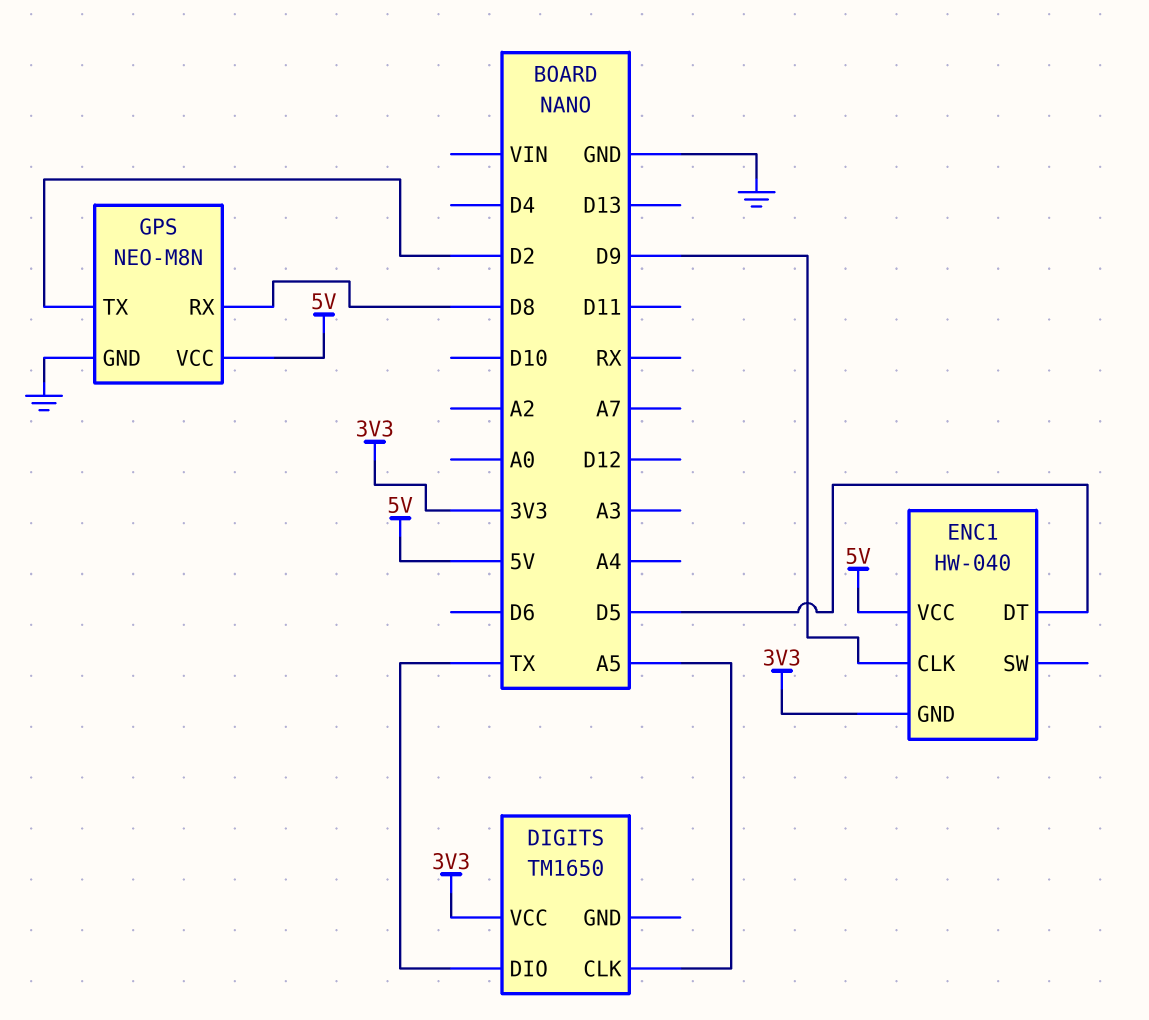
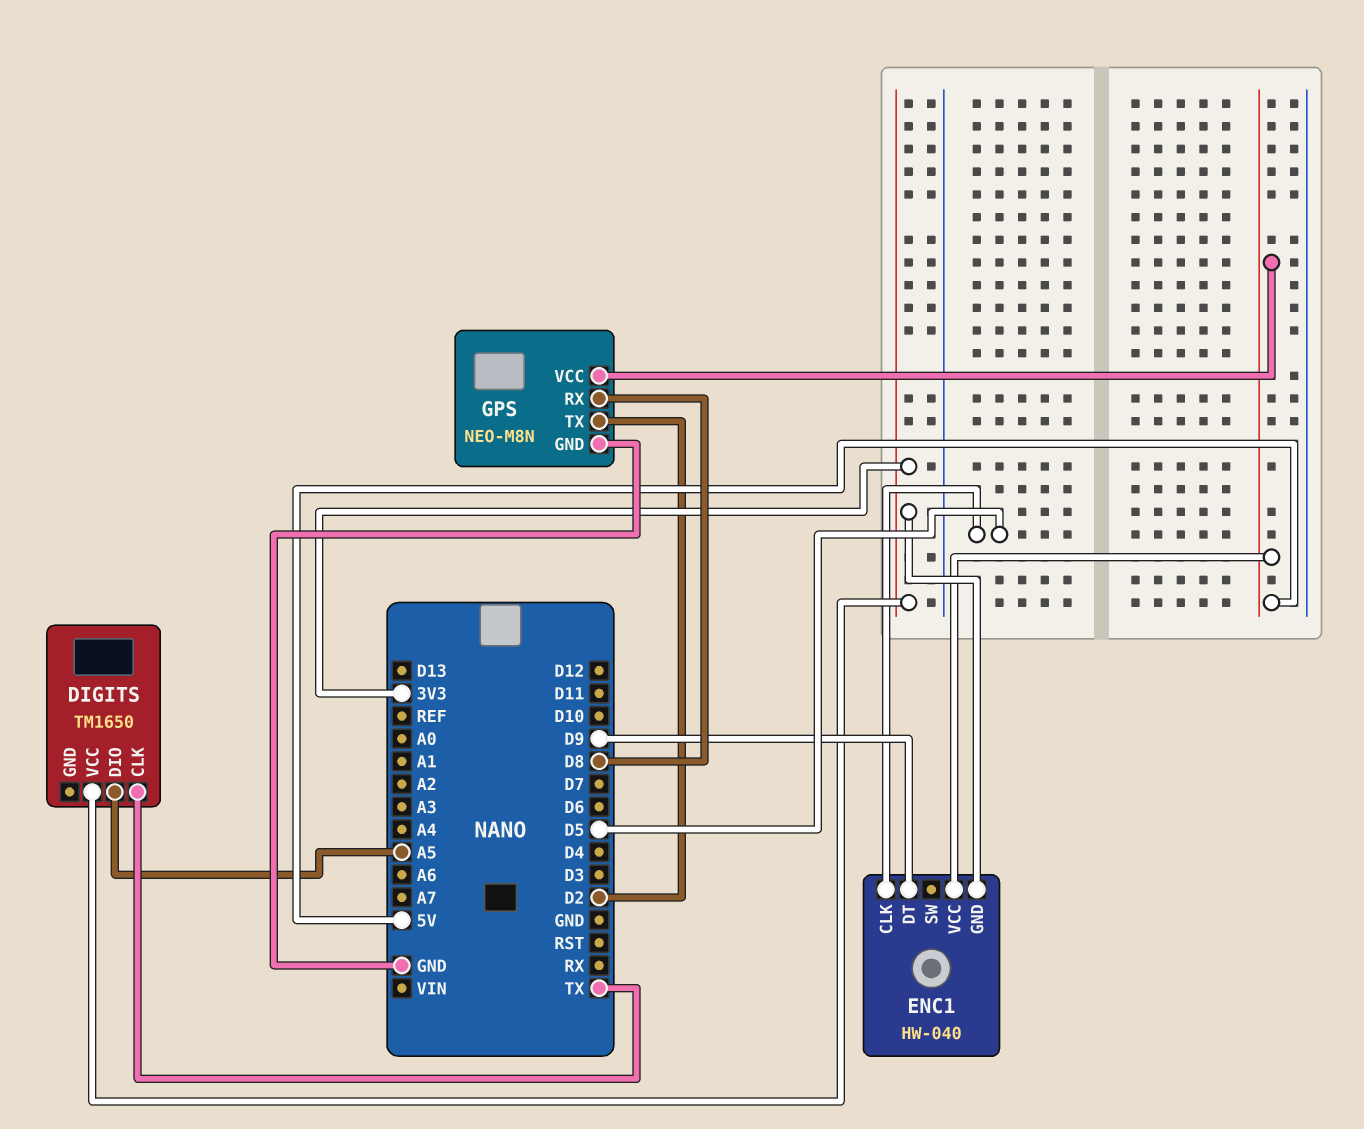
DIGITS pin CLK: A5 -> TX
DIGITS pin DIO: TX -> A5
ENC1 pin CLK: D9 -> D5
ENC1 pin DT: D5 -> D9

